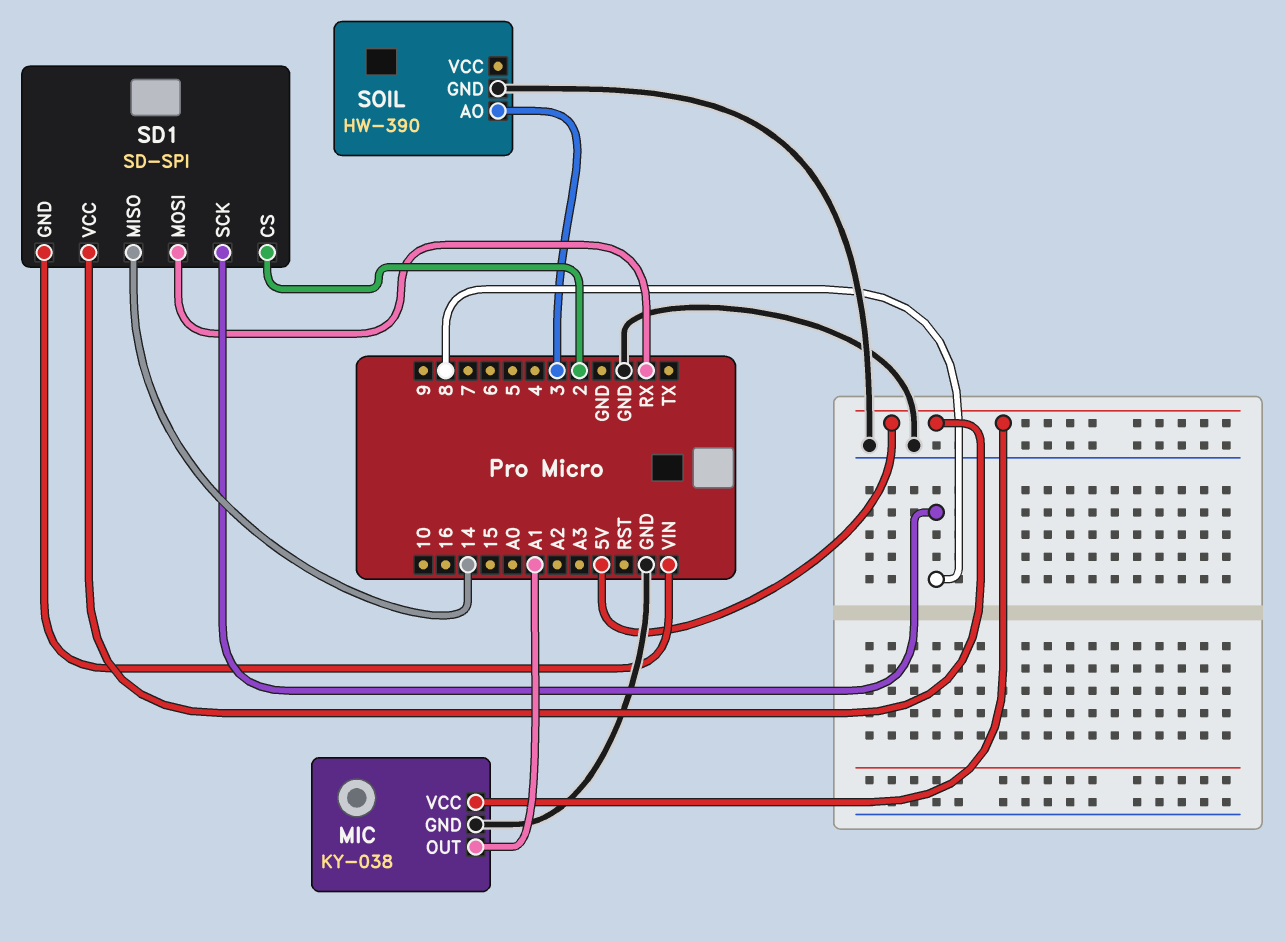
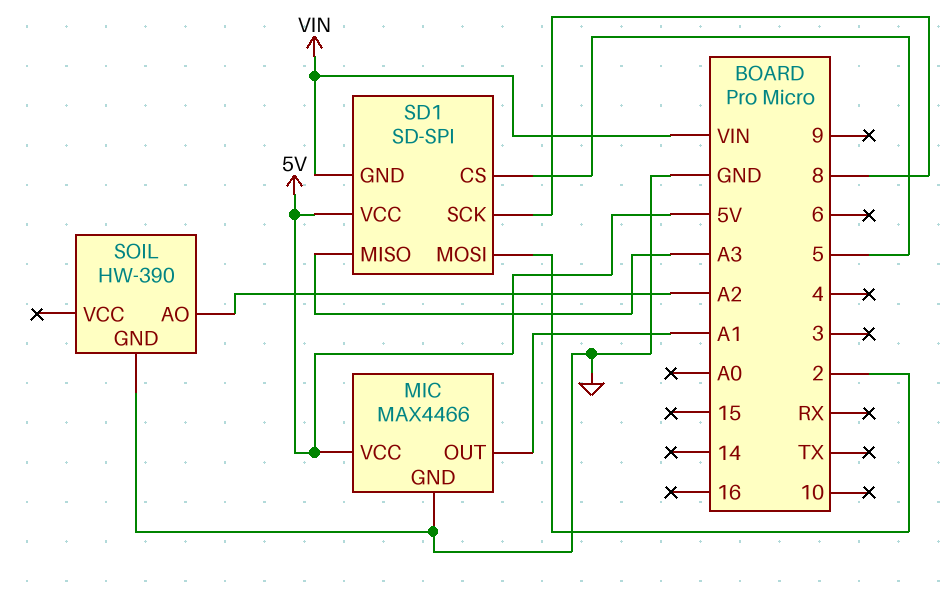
MIC: KY-038 -> MAX4466
SD1 pin CS: 2 -> 5
SD1 pin MISO: 14 -> A3
SD1 pin MOSI: RX -> 2
SOIL pin AO: 3 -> A2

